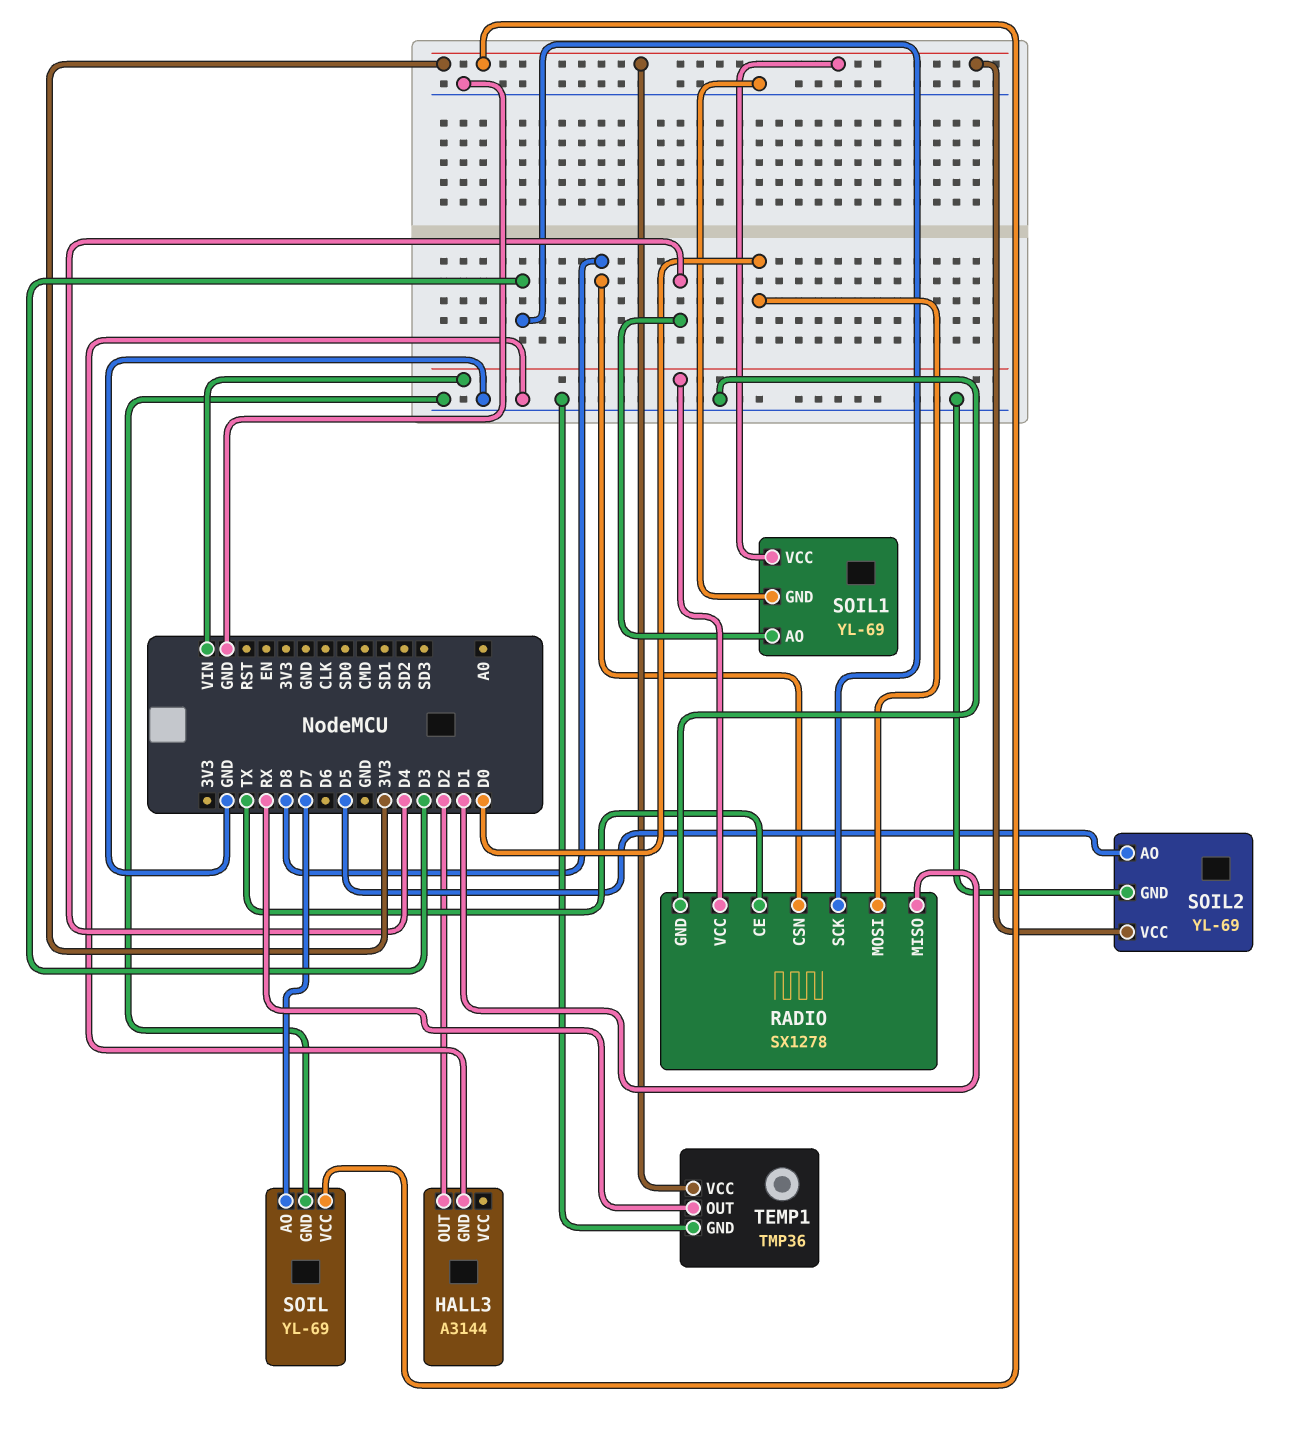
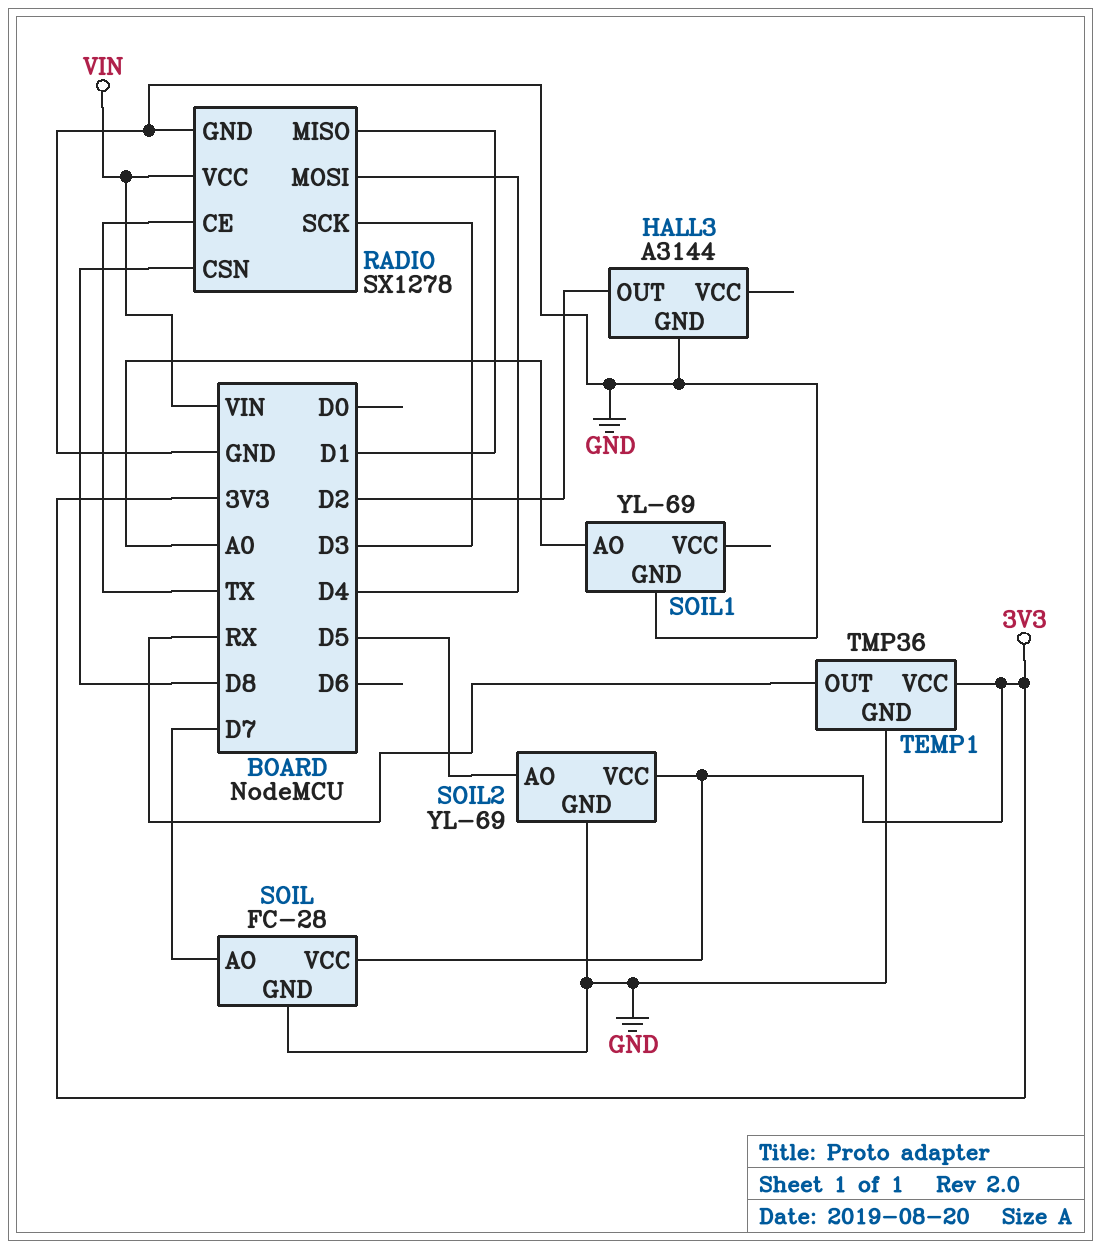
RADIO pin MOSI: D0 -> D4
SOIL: YL-69 -> FC-28
SOIL1 pin AO: D4 -> A0
SOIL1 pin VCC: 3V3 -> none

